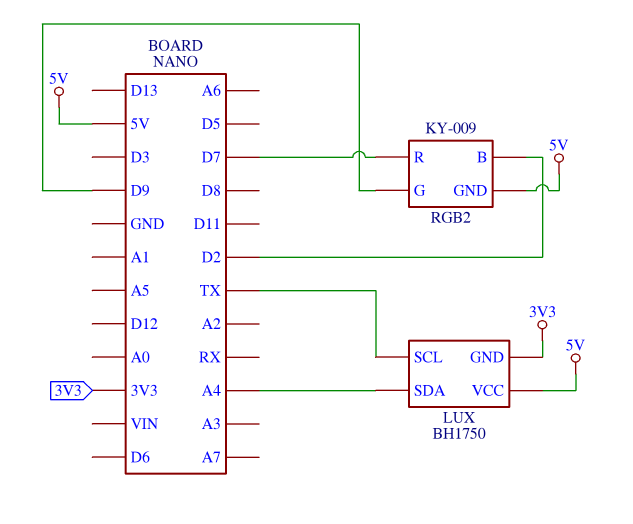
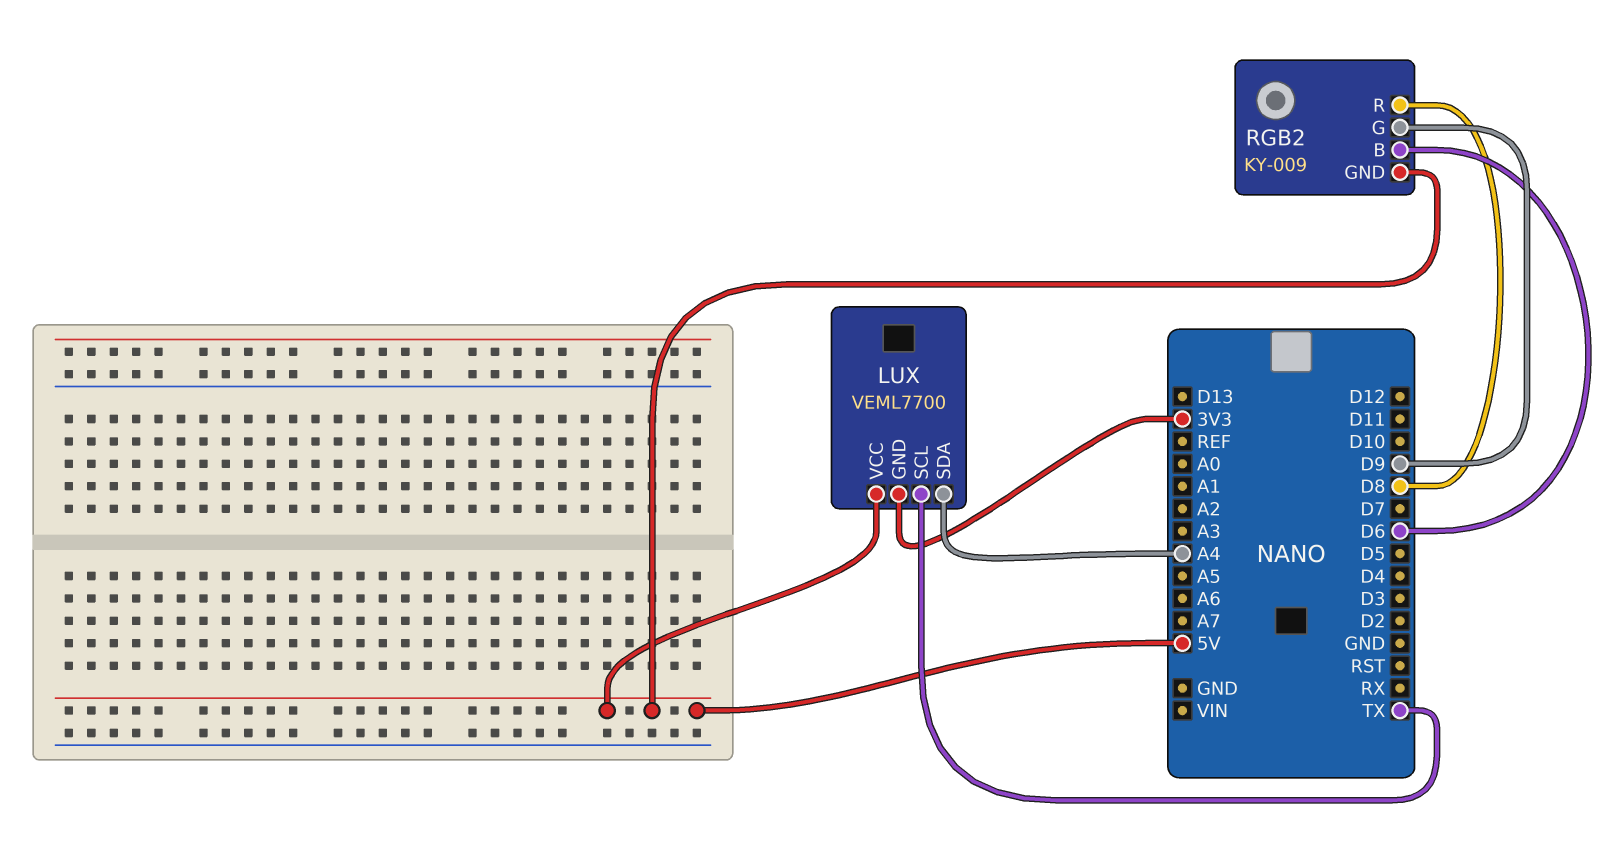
LUX: BH1750 -> VEML7700
RGB2 pin B: D2 -> D6
RGB2 pin R: D7 -> D8

